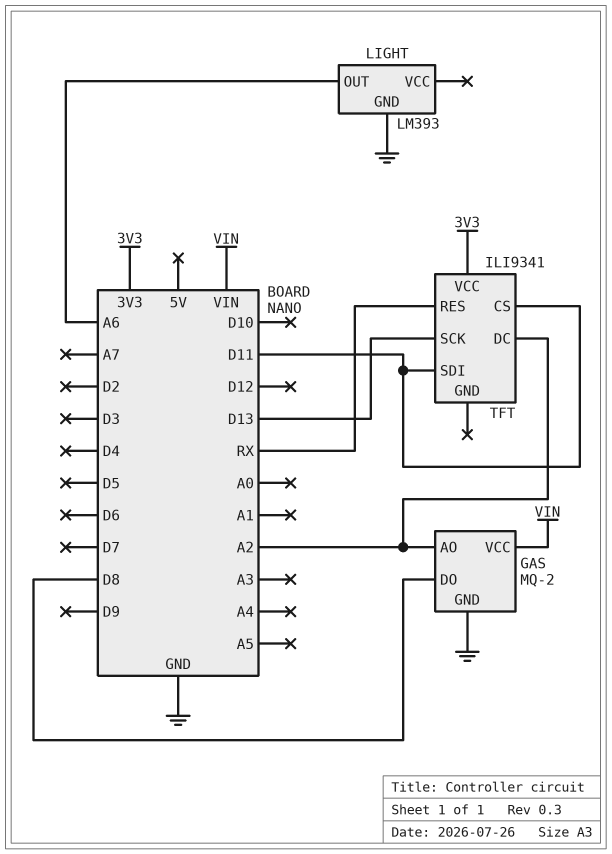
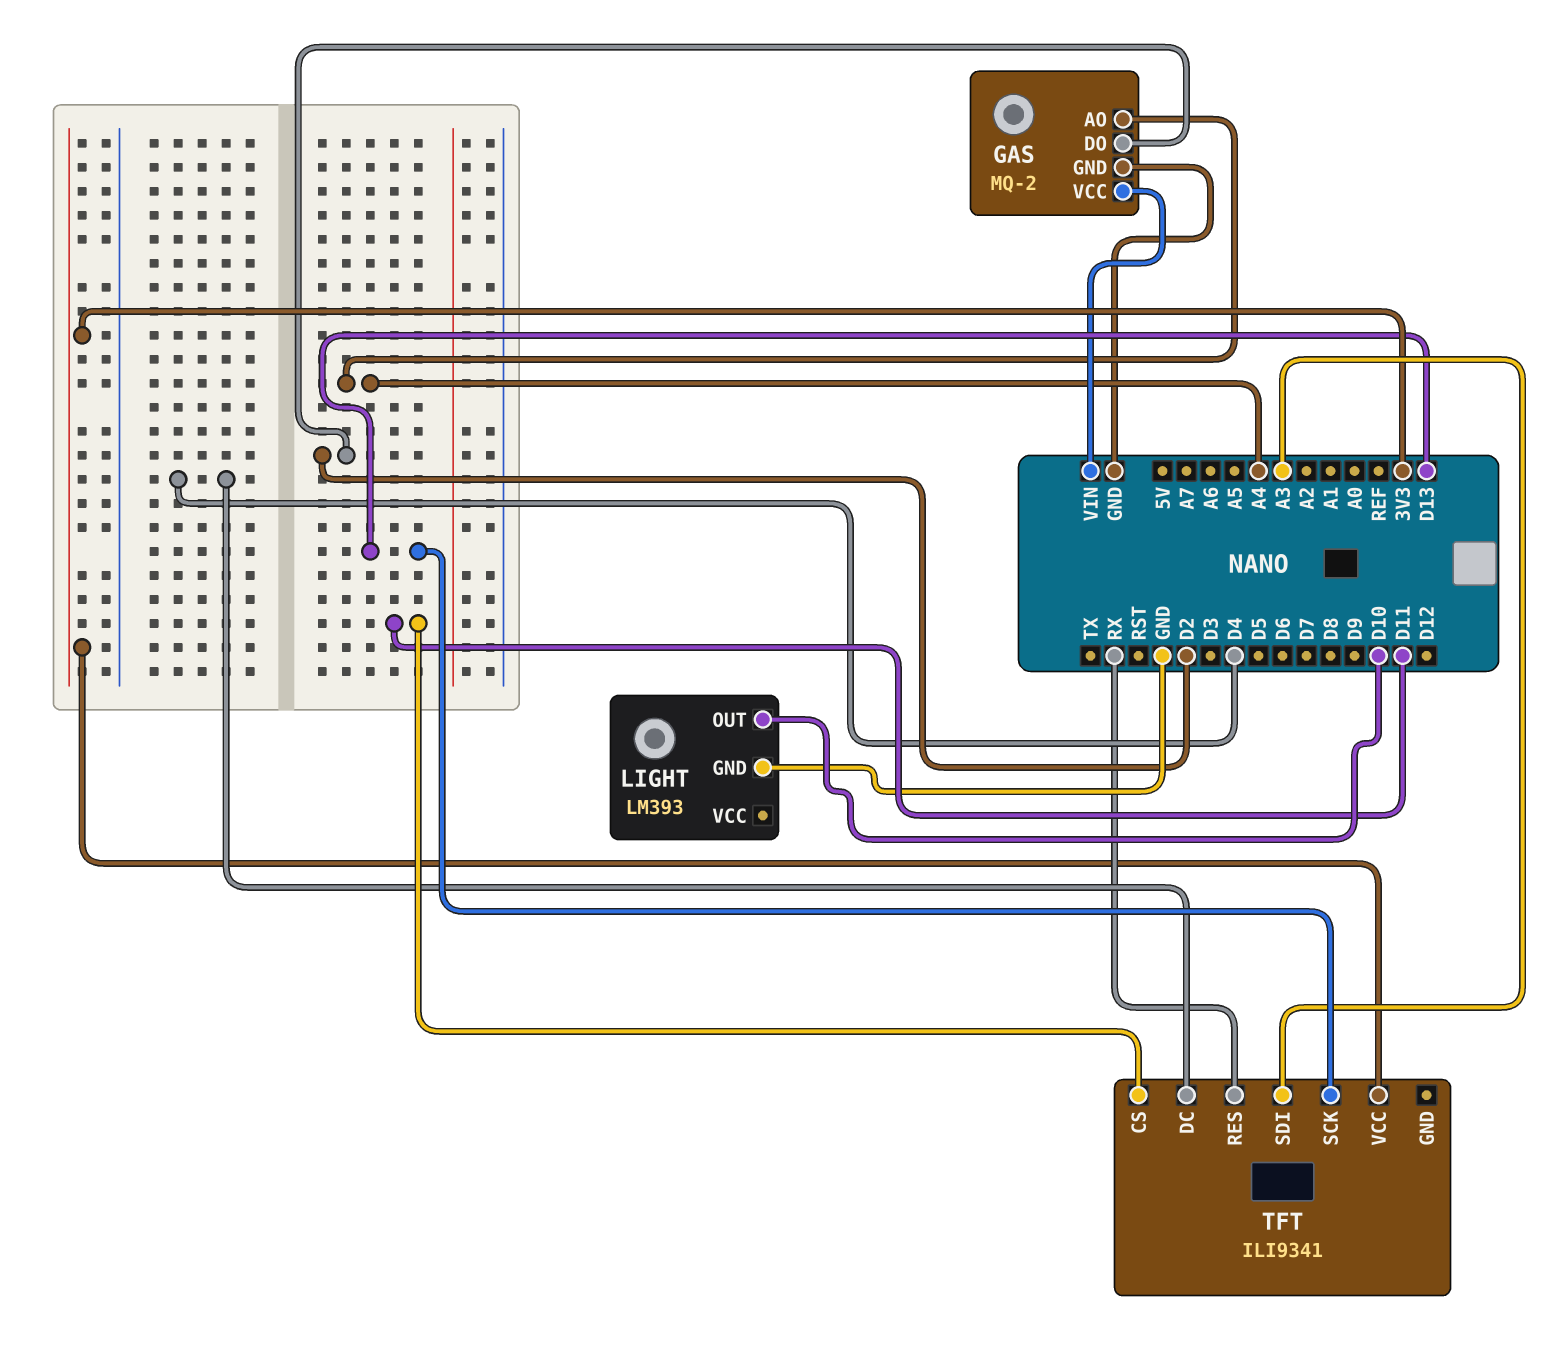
GAS pin AO: A2 -> A4
GAS pin DO: D8 -> D2
LIGHT pin OUT: A6 -> D10
TFT pin DC: A2 -> D4
TFT pin SDI: D11 -> A3

